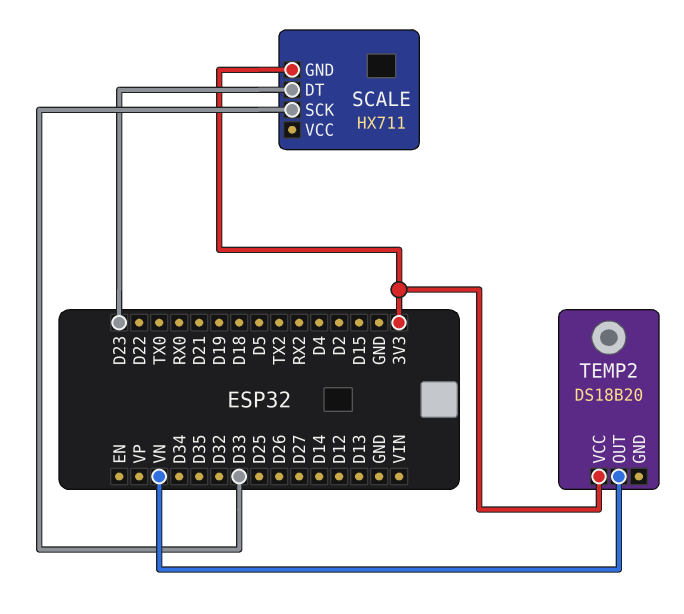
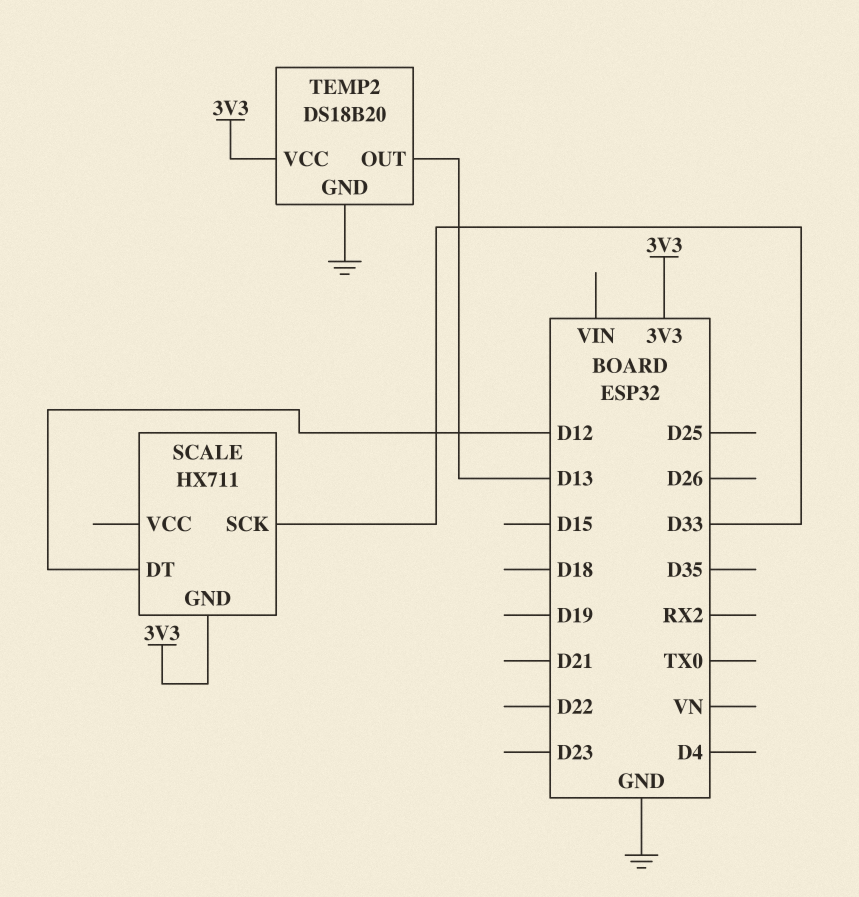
SCALE pin DT: D23 -> D12
TEMP2 pin GND: none -> GND
TEMP2 pin OUT: VN -> D13

